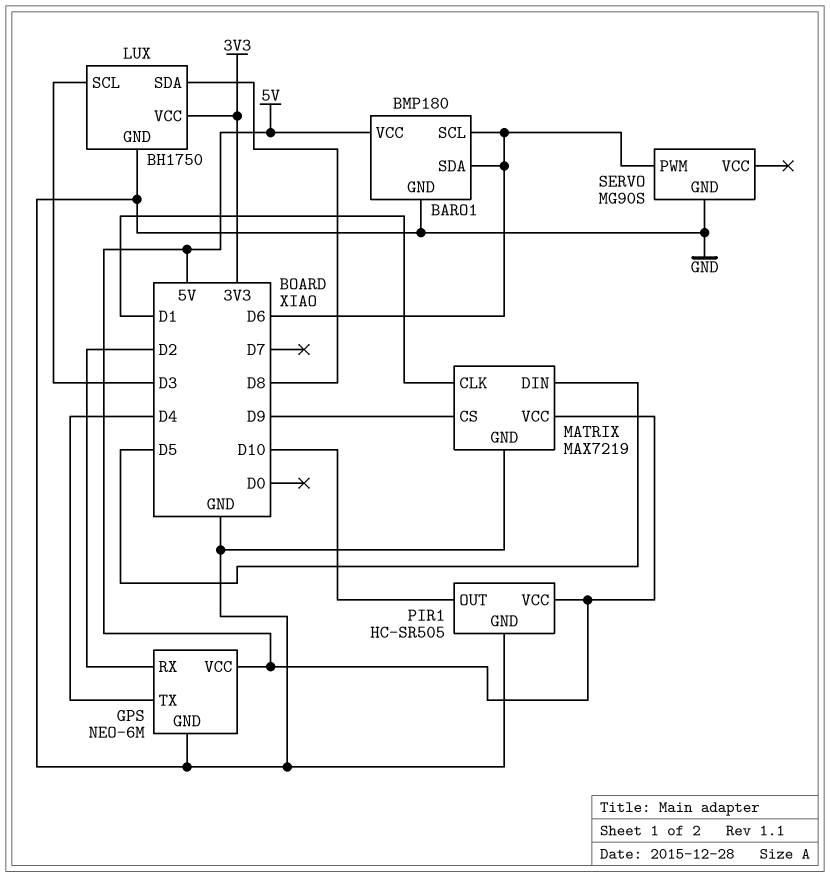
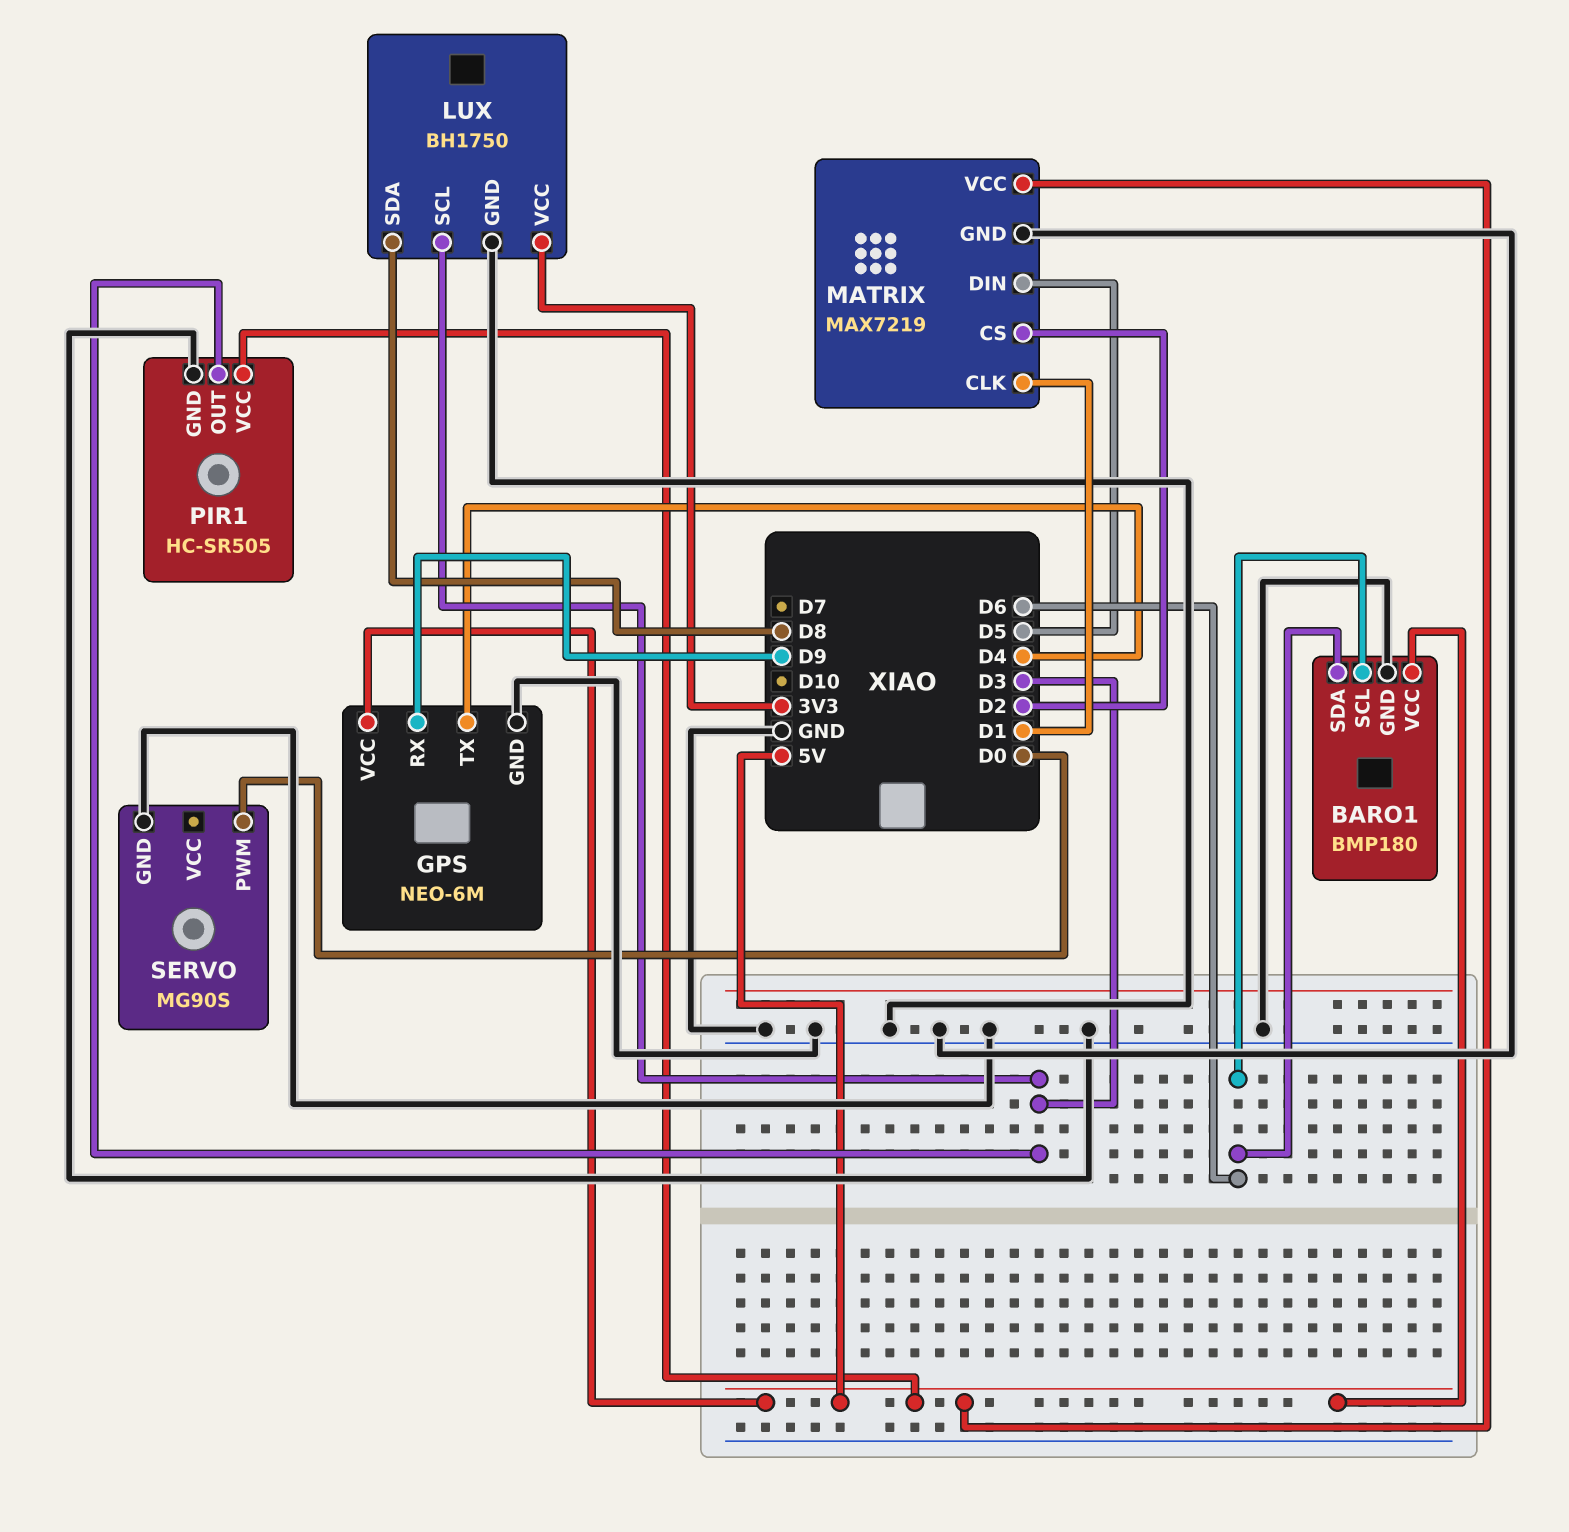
GPS pin RX: D2 -> D9
MATRIX pin CS: D9 -> D2
PIR1 pin OUT: D10 -> D3
SERVO pin PWM: D6 -> D0

